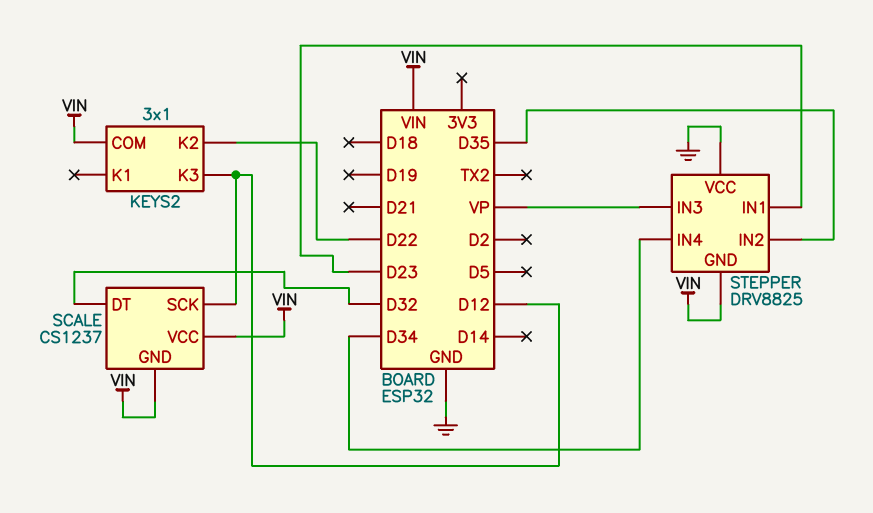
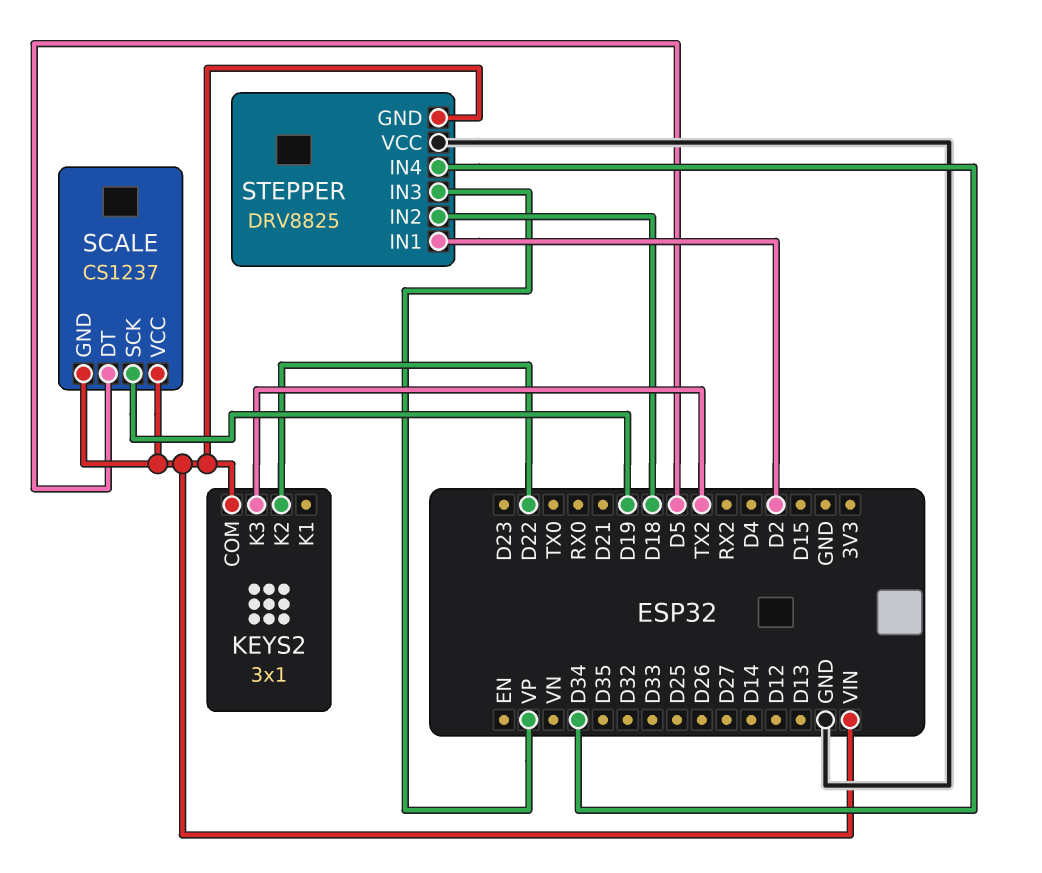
KEYS2 pin K3: D12 -> TX2
SCALE pin DT: D32 -> D5
SCALE pin SCK: D12 -> D19
STEPPER pin IN1: D23 -> D2
STEPPER pin IN2: D35 -> D18

